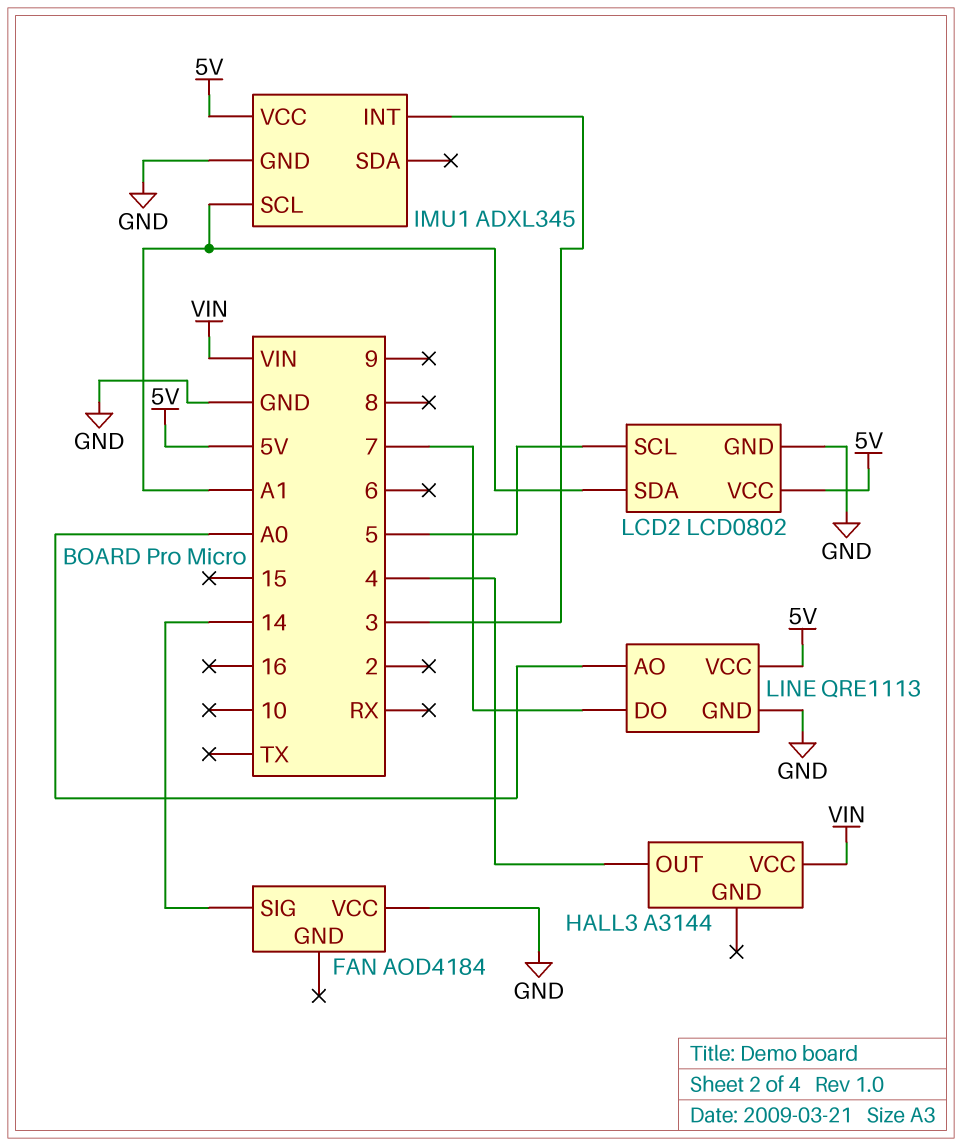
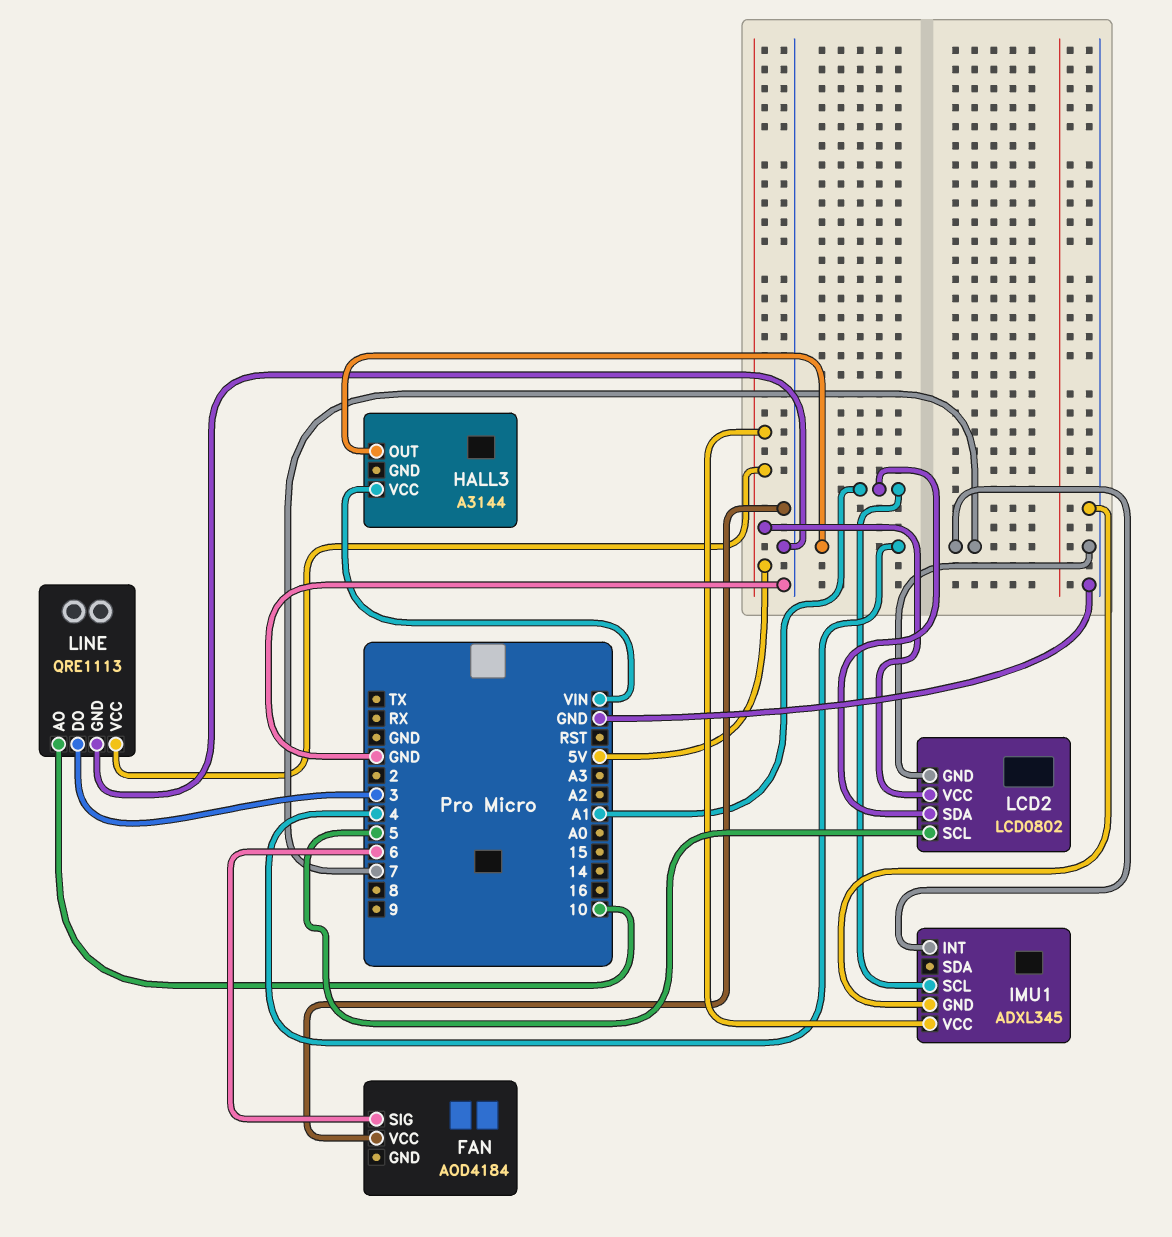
FAN pin SIG: 14 -> 6
IMU1 pin INT: 3 -> 7
LINE pin AO: A0 -> 10
LINE pin DO: 7 -> 3

